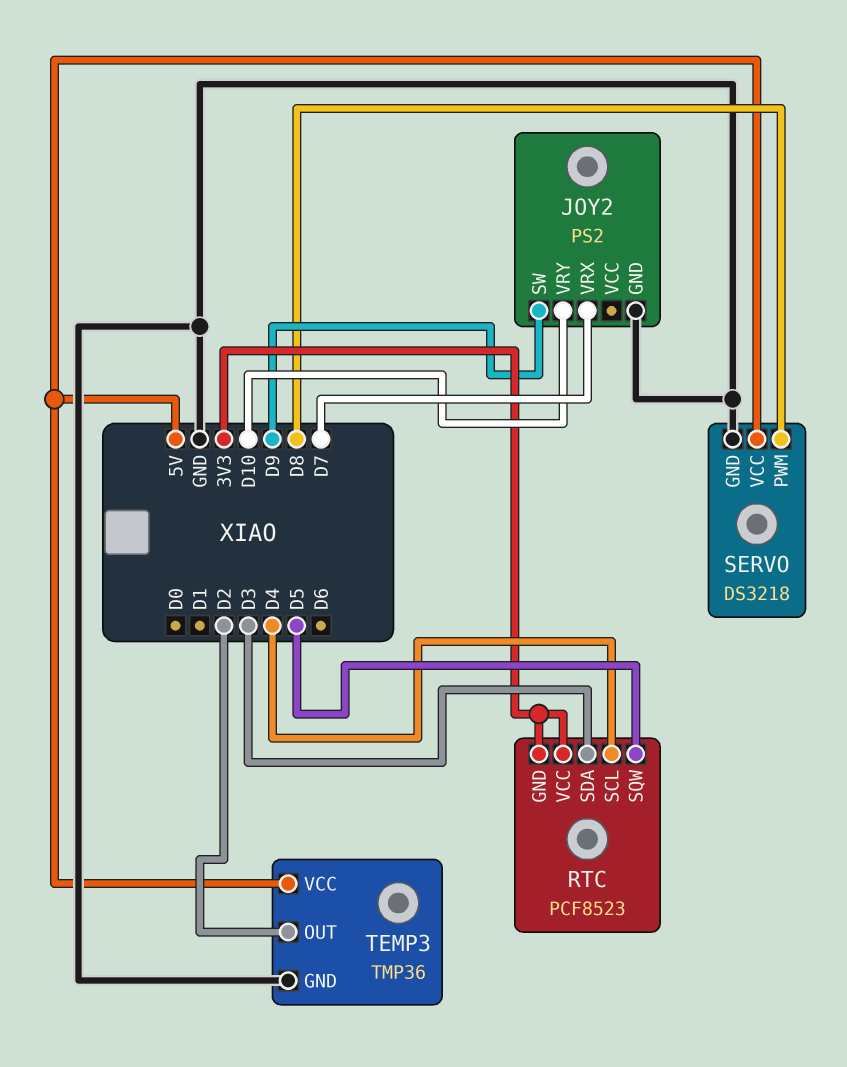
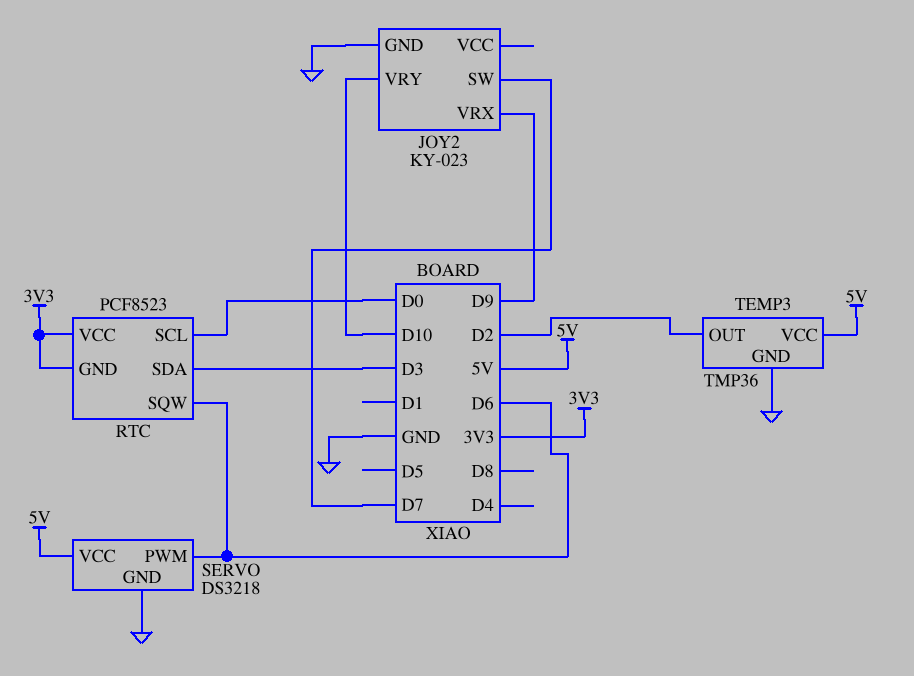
JOY2: PS2 -> KY-023
JOY2 pin SW: D9 -> D7
JOY2 pin VRX: D7 -> D9
RTC pin SCL: D4 -> D0
RTC pin SQW: D5 -> D6
SERVO pin PWM: D8 -> D6

